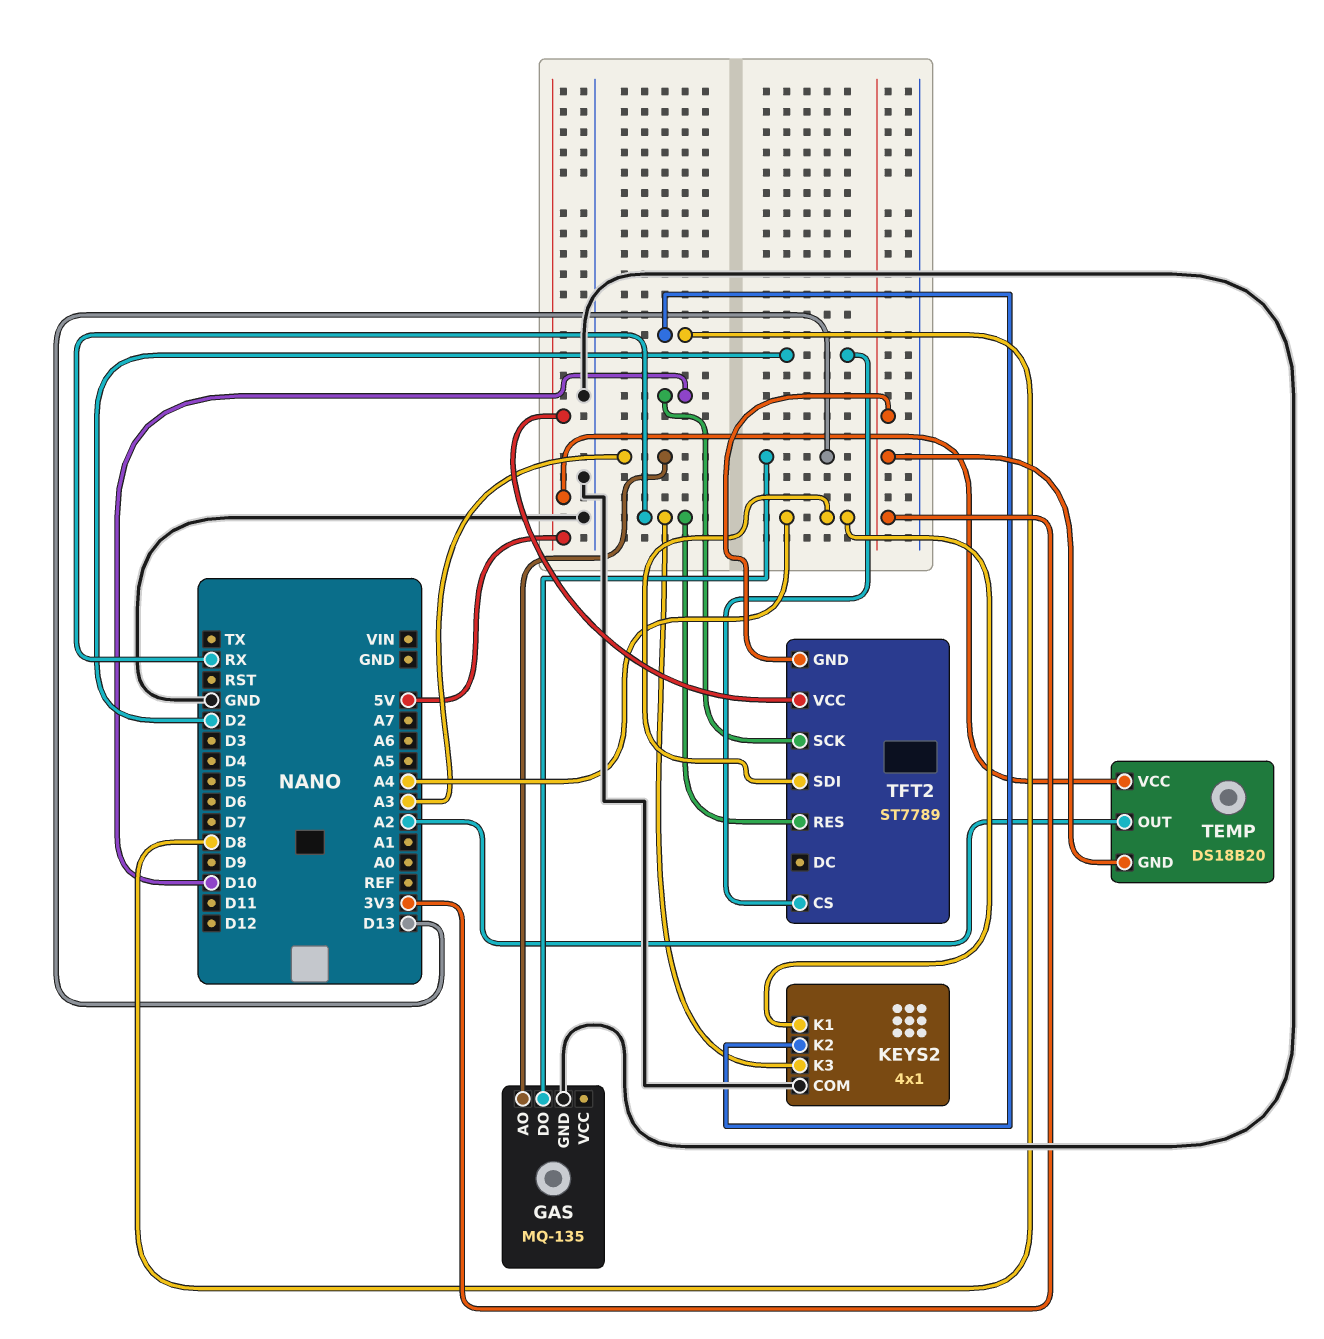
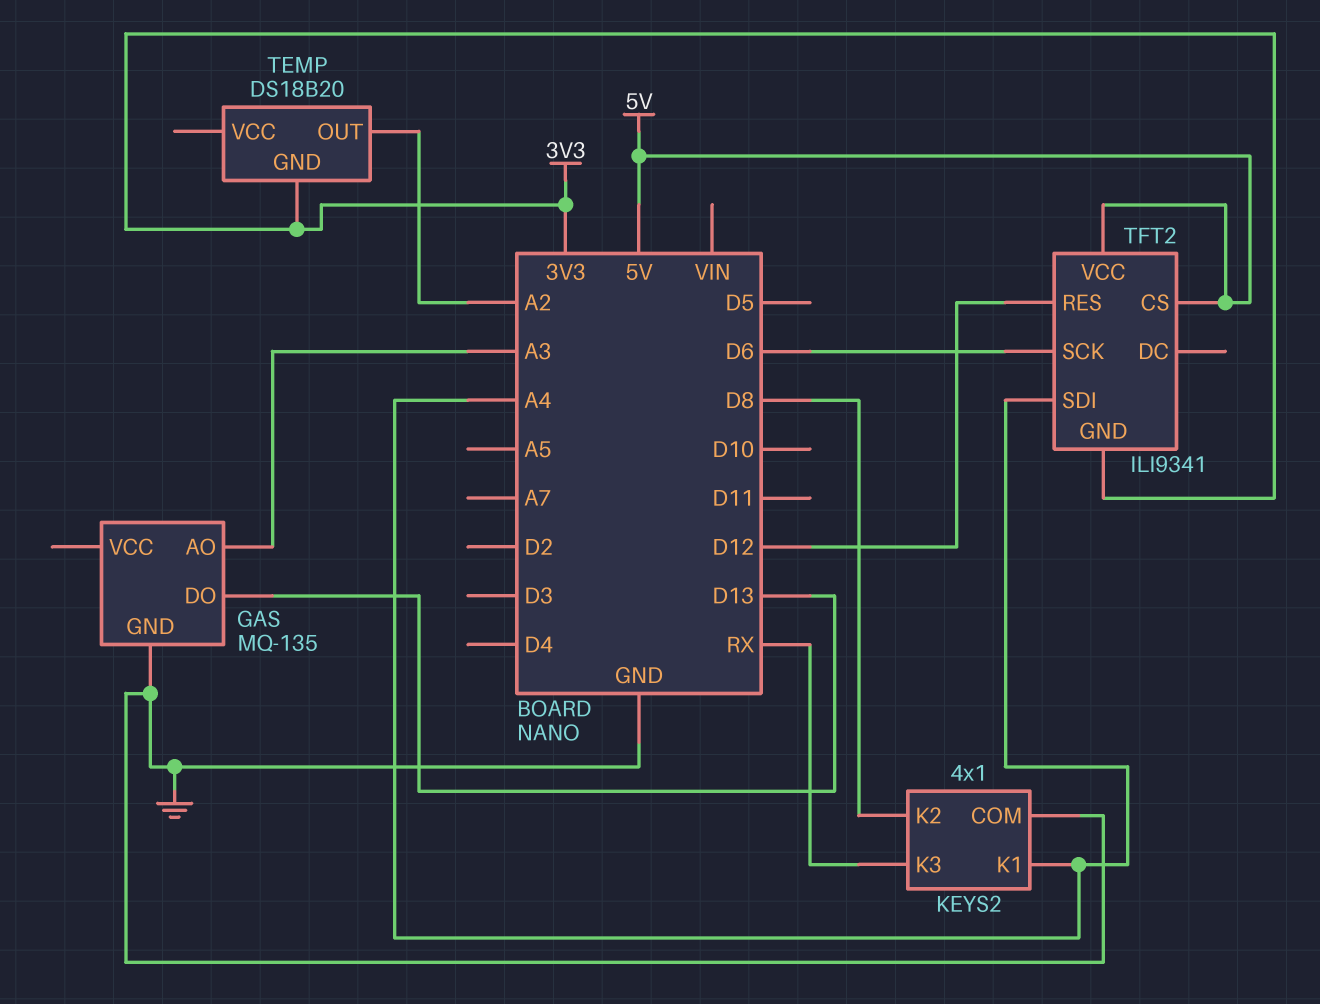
TEMP pin VCC: 5V -> none
TFT2: ST7789 -> ILI9341
TFT2 pin CS: D2 -> 5V
TFT2 pin RES: RX -> D12
TFT2 pin SCK: D10 -> D6

